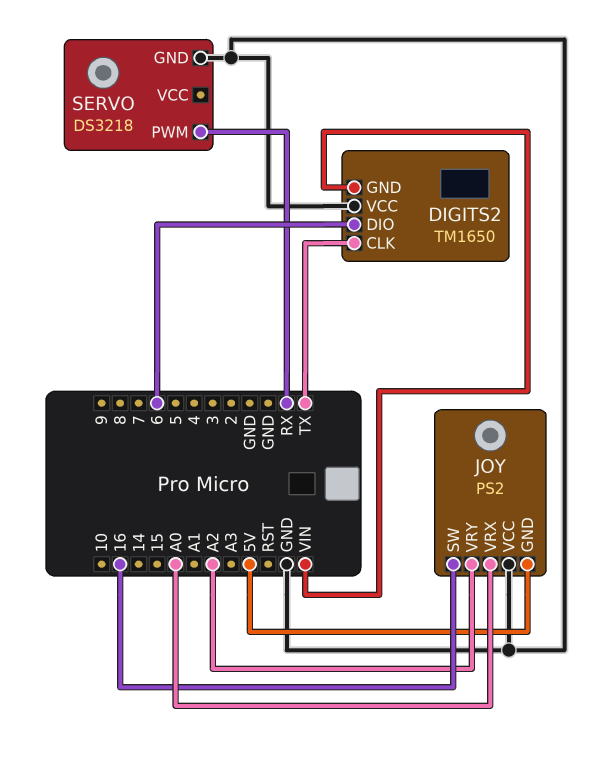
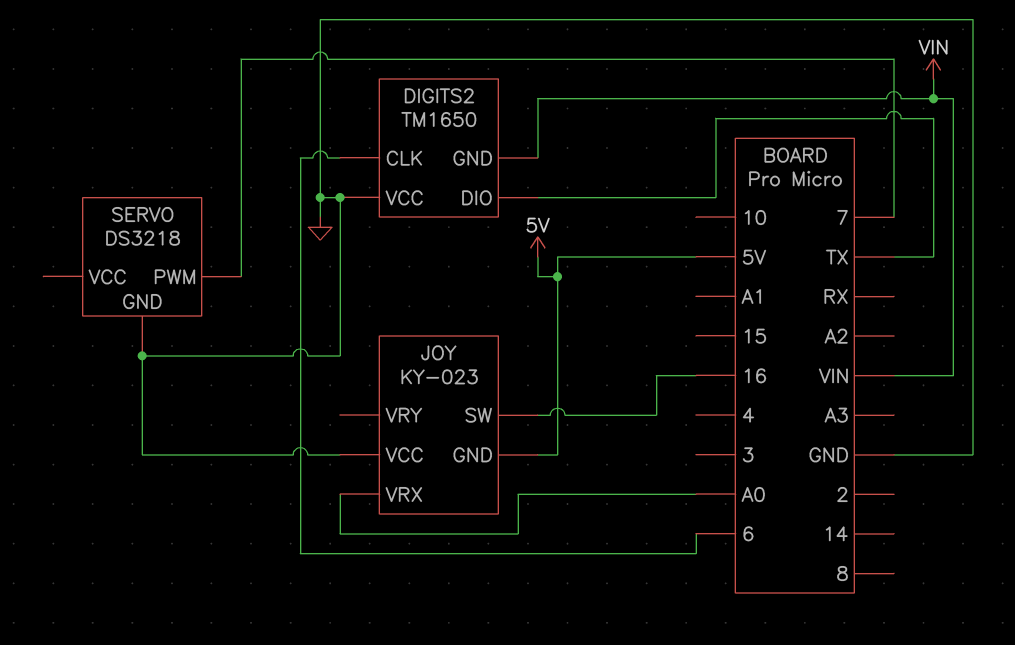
DIGITS2 pin CLK: TX -> 6
DIGITS2 pin DIO: 6 -> TX
JOY: PS2 -> KY-023
JOY pin VRY: A2 -> none
SERVO pin PWM: RX -> 7

